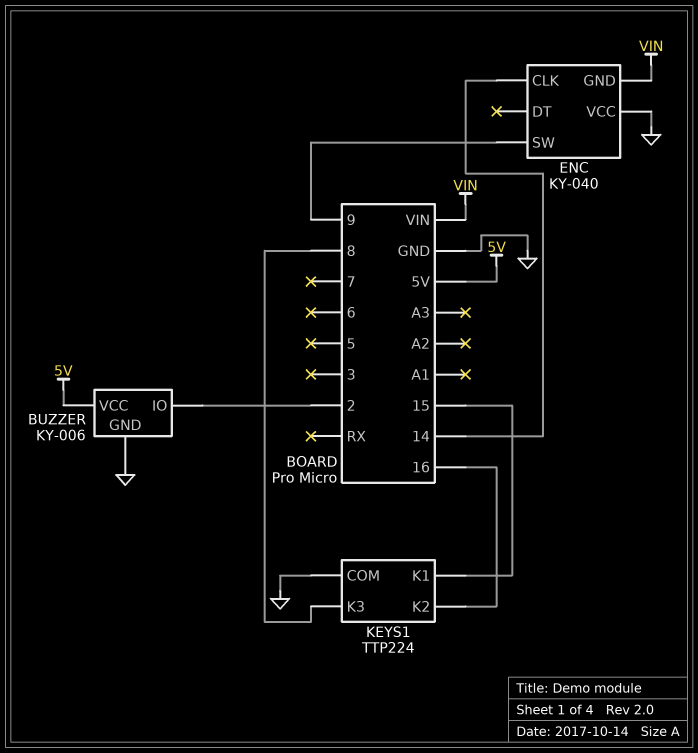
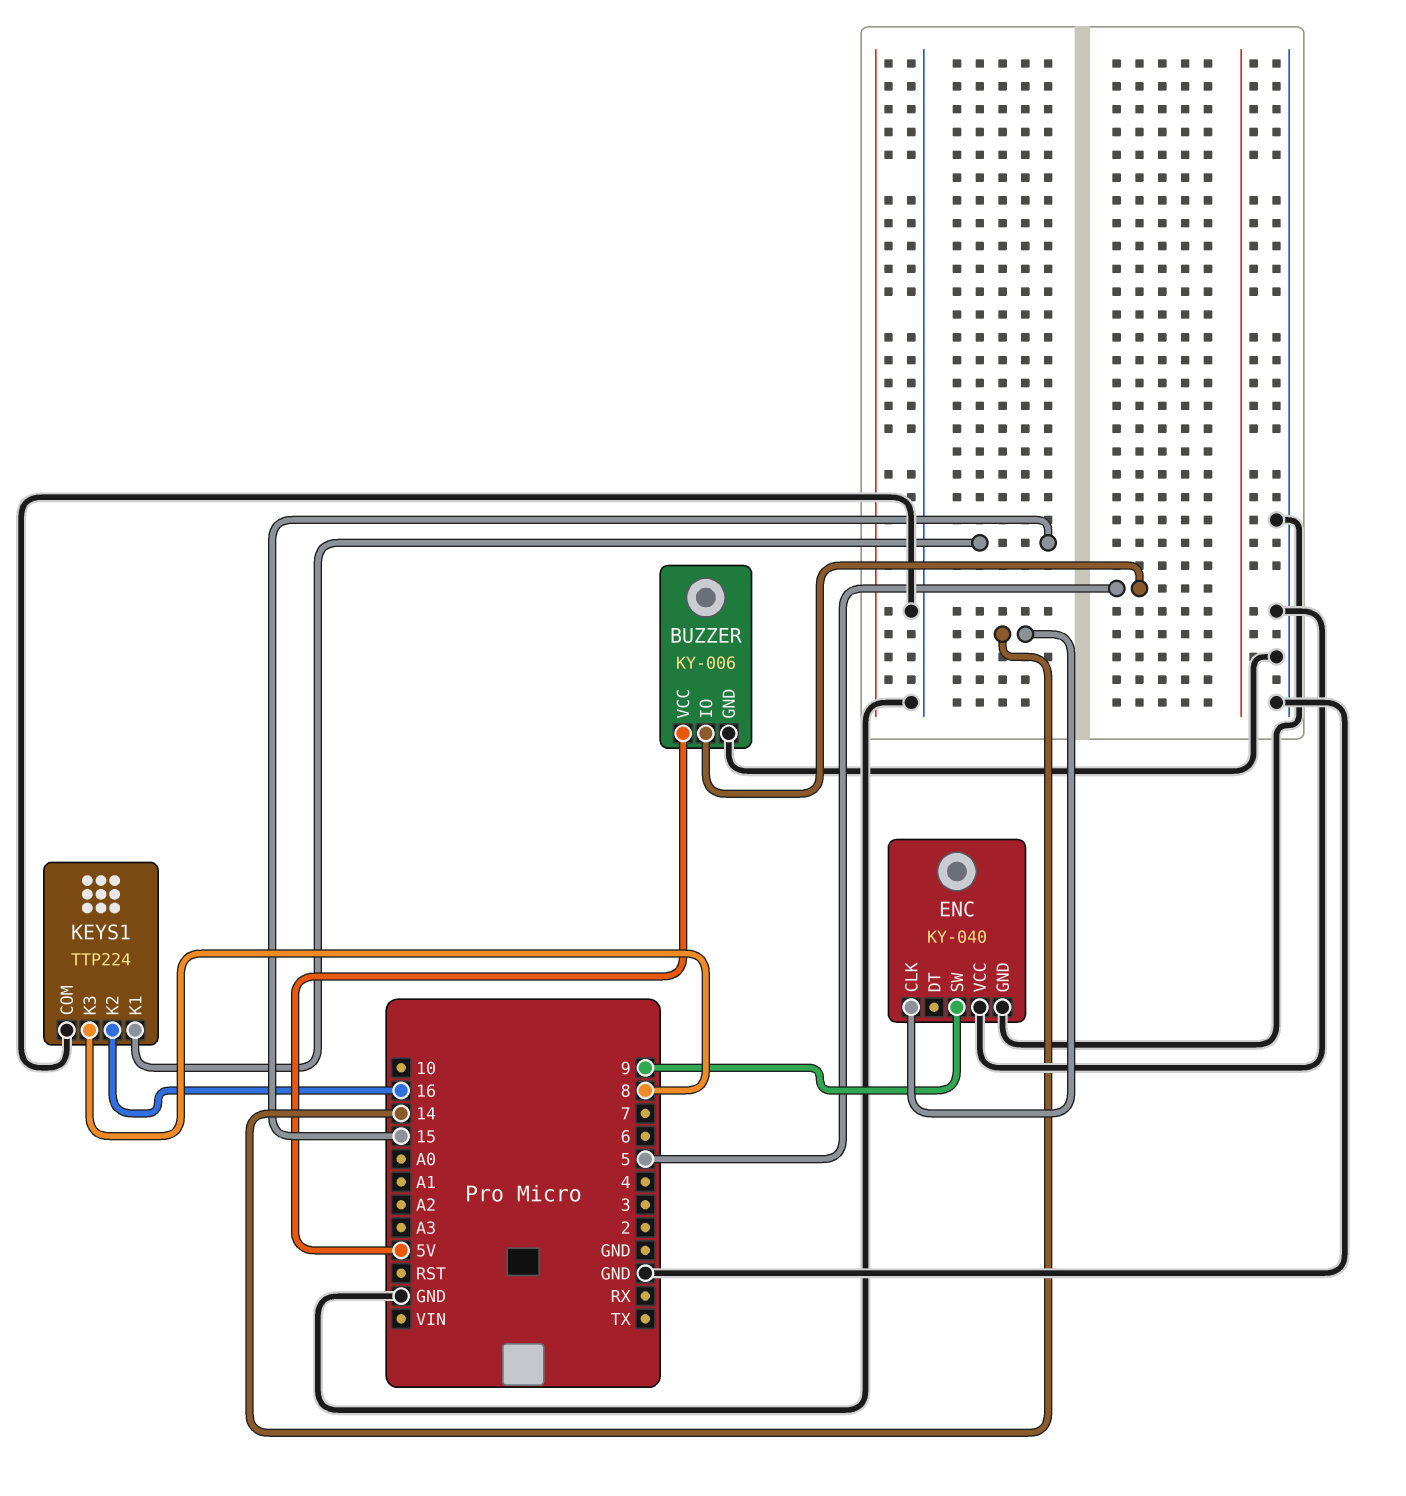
BUZZER pin IO: 2 -> 5
ENC pin GND: VIN -> GND

